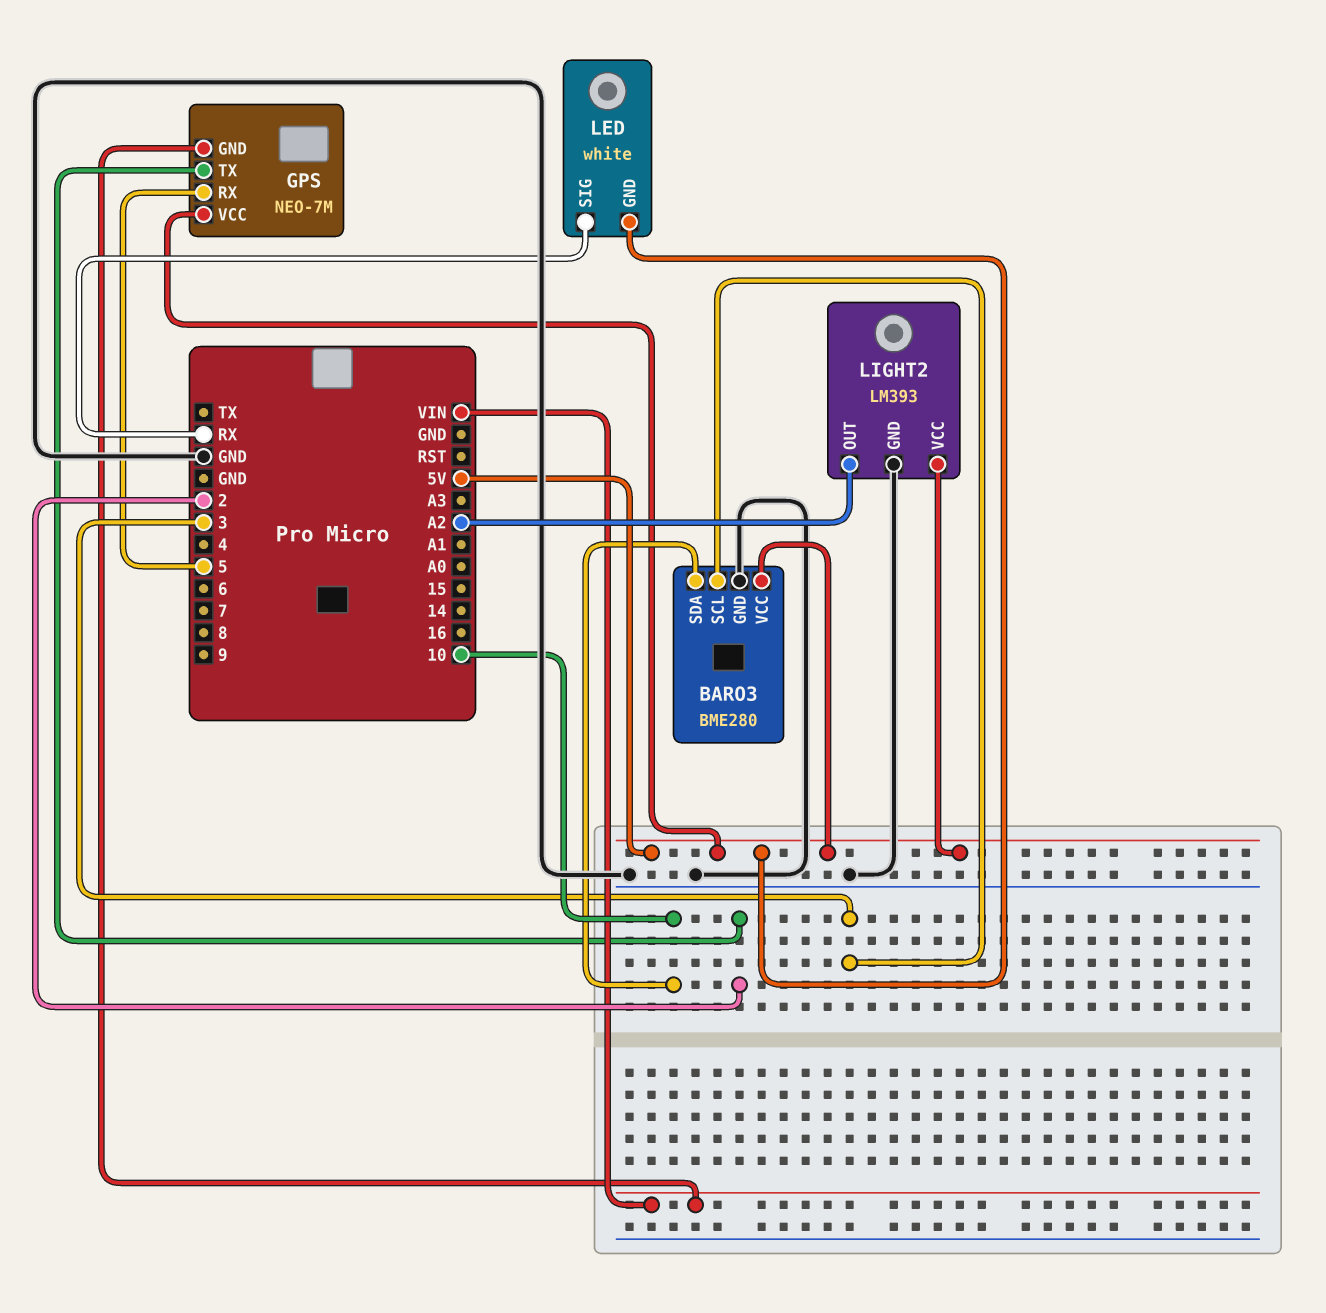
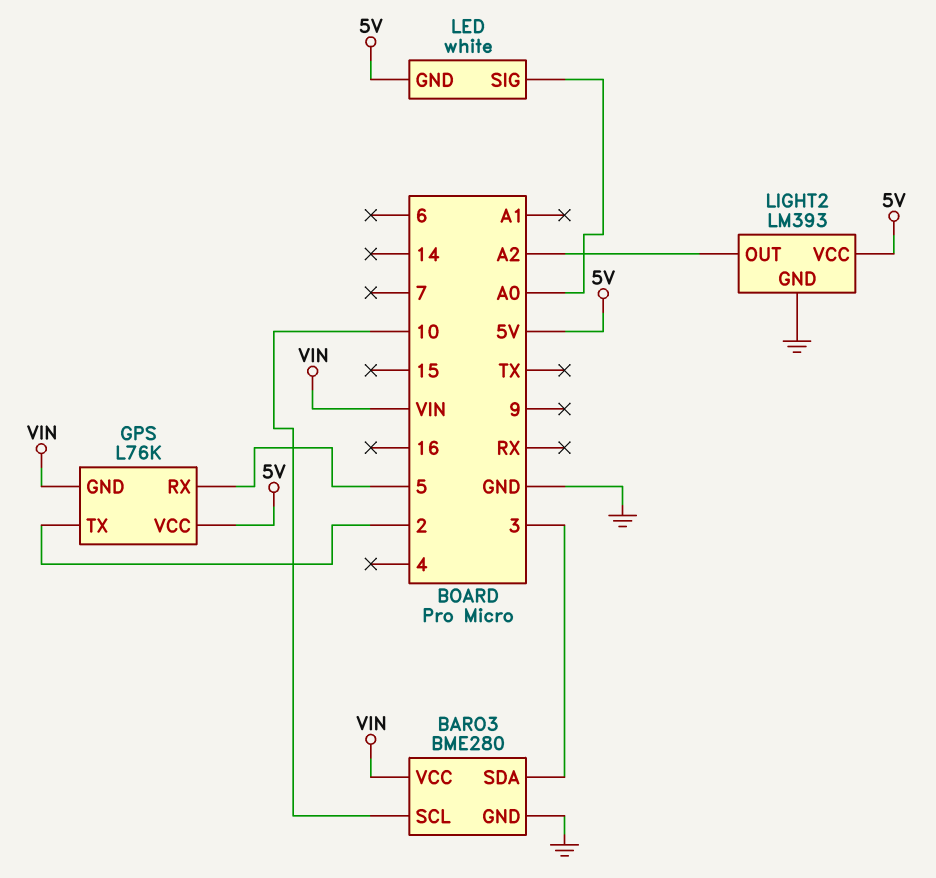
BARO3 pin SCL: 3 -> 10
BARO3 pin SDA: 10 -> 3
BARO3 pin VCC: 5V -> VIN
GPS: NEO-7M -> L76K
LED pin SIG: RX -> A0

